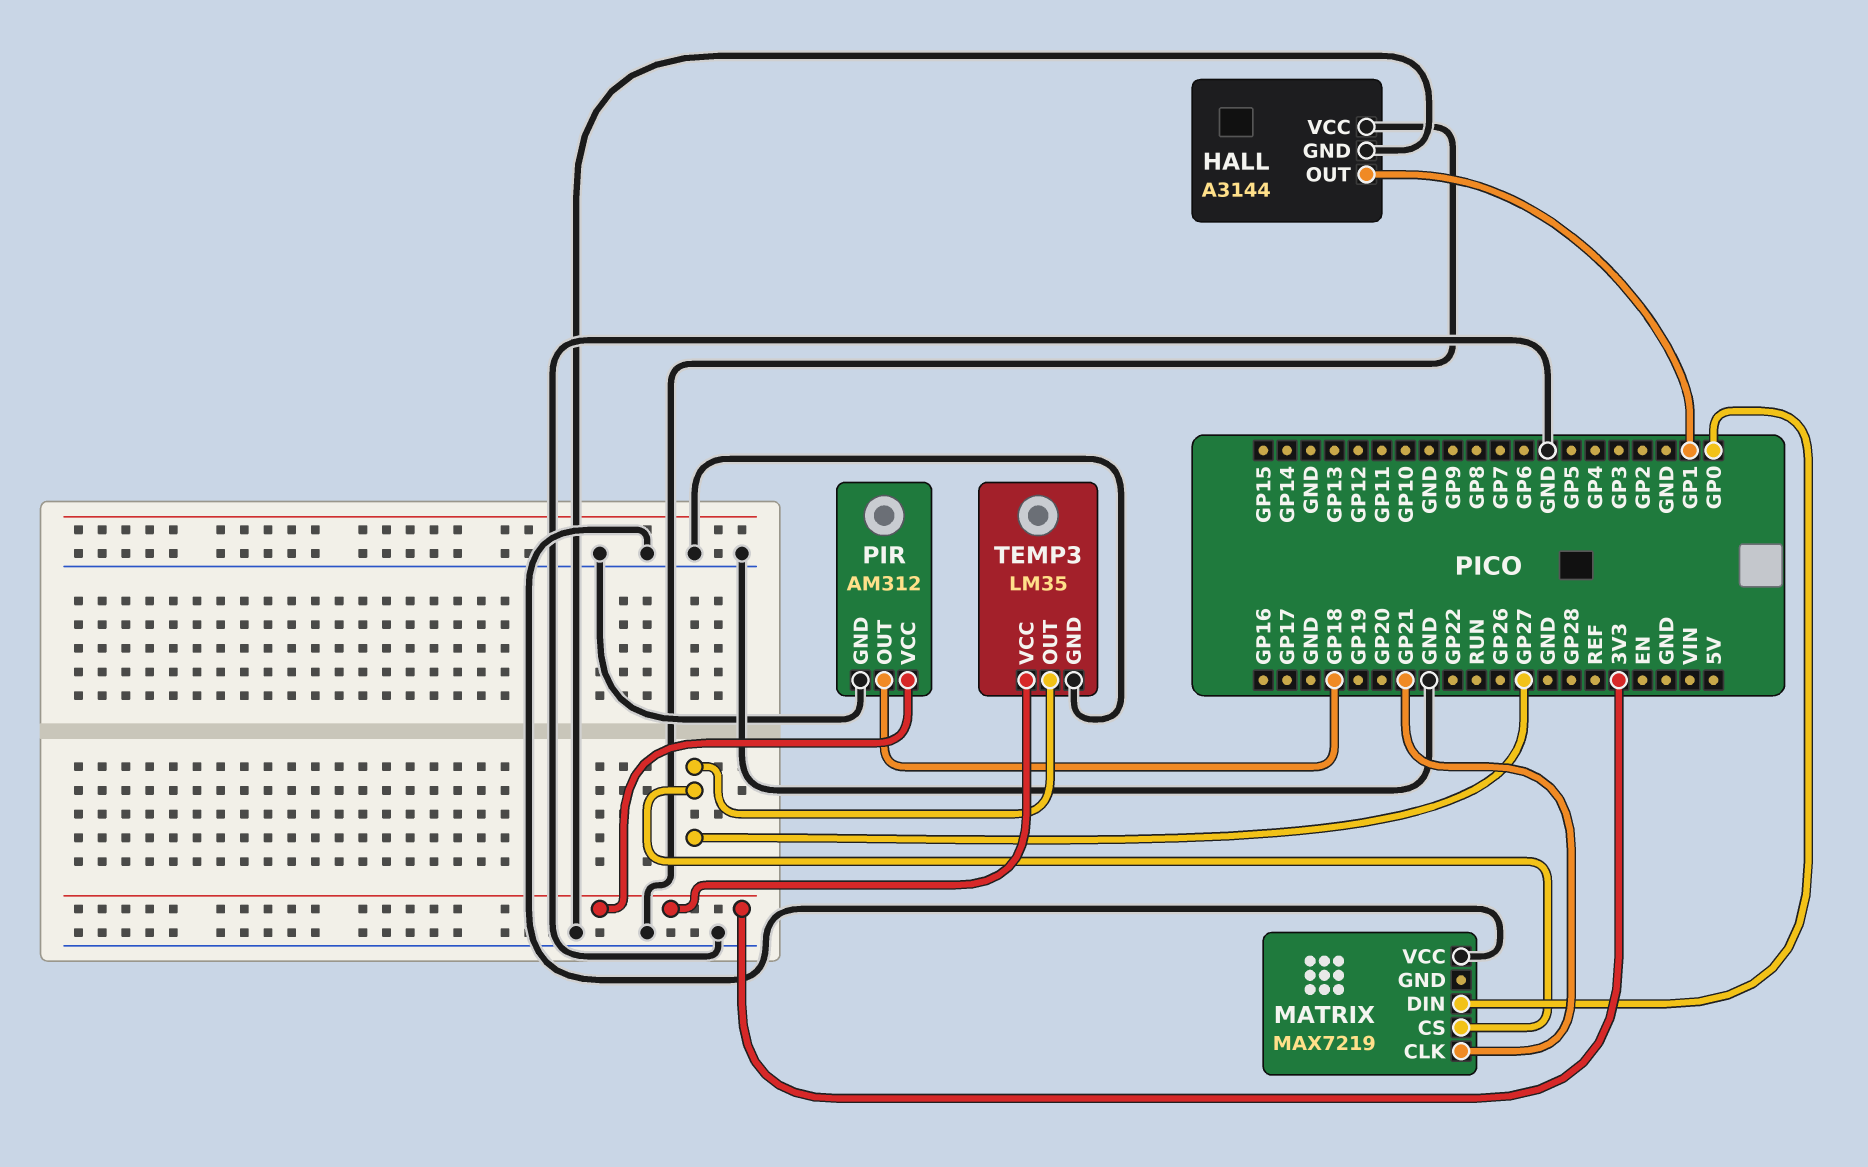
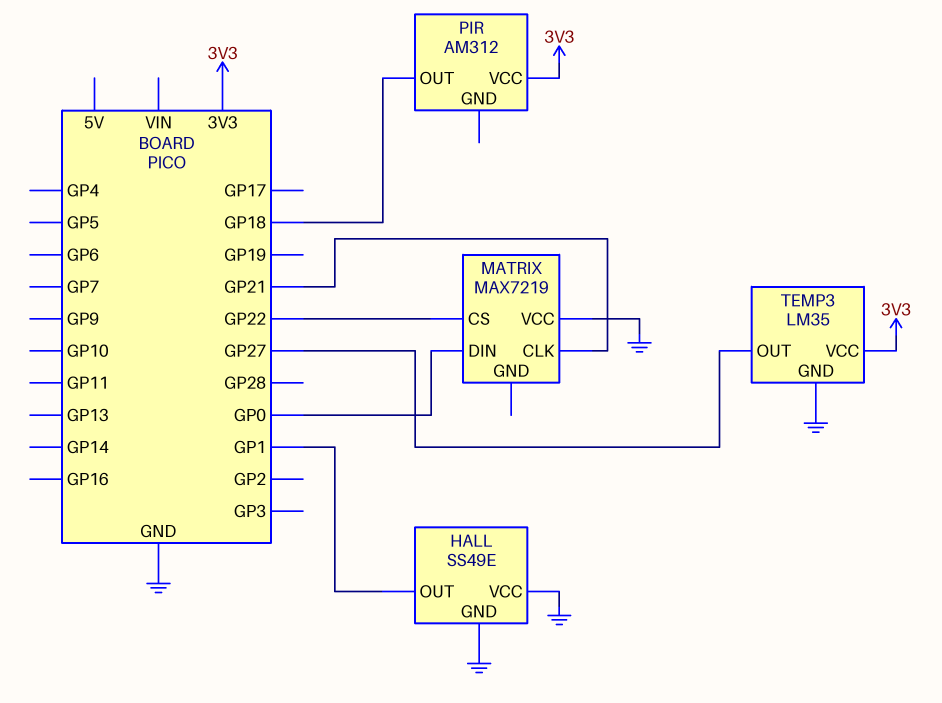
HALL: A3144 -> SS49E
MATRIX pin CS: GP27 -> GP22
PIR pin GND: GND -> none

